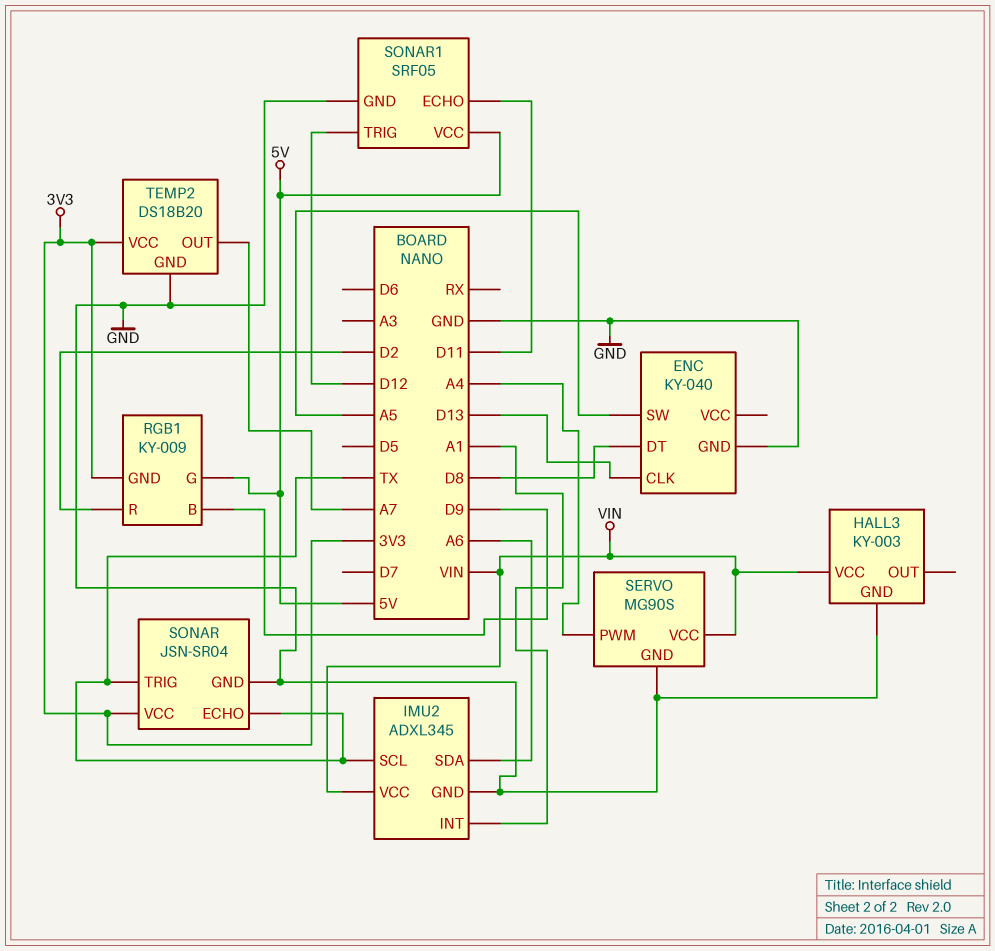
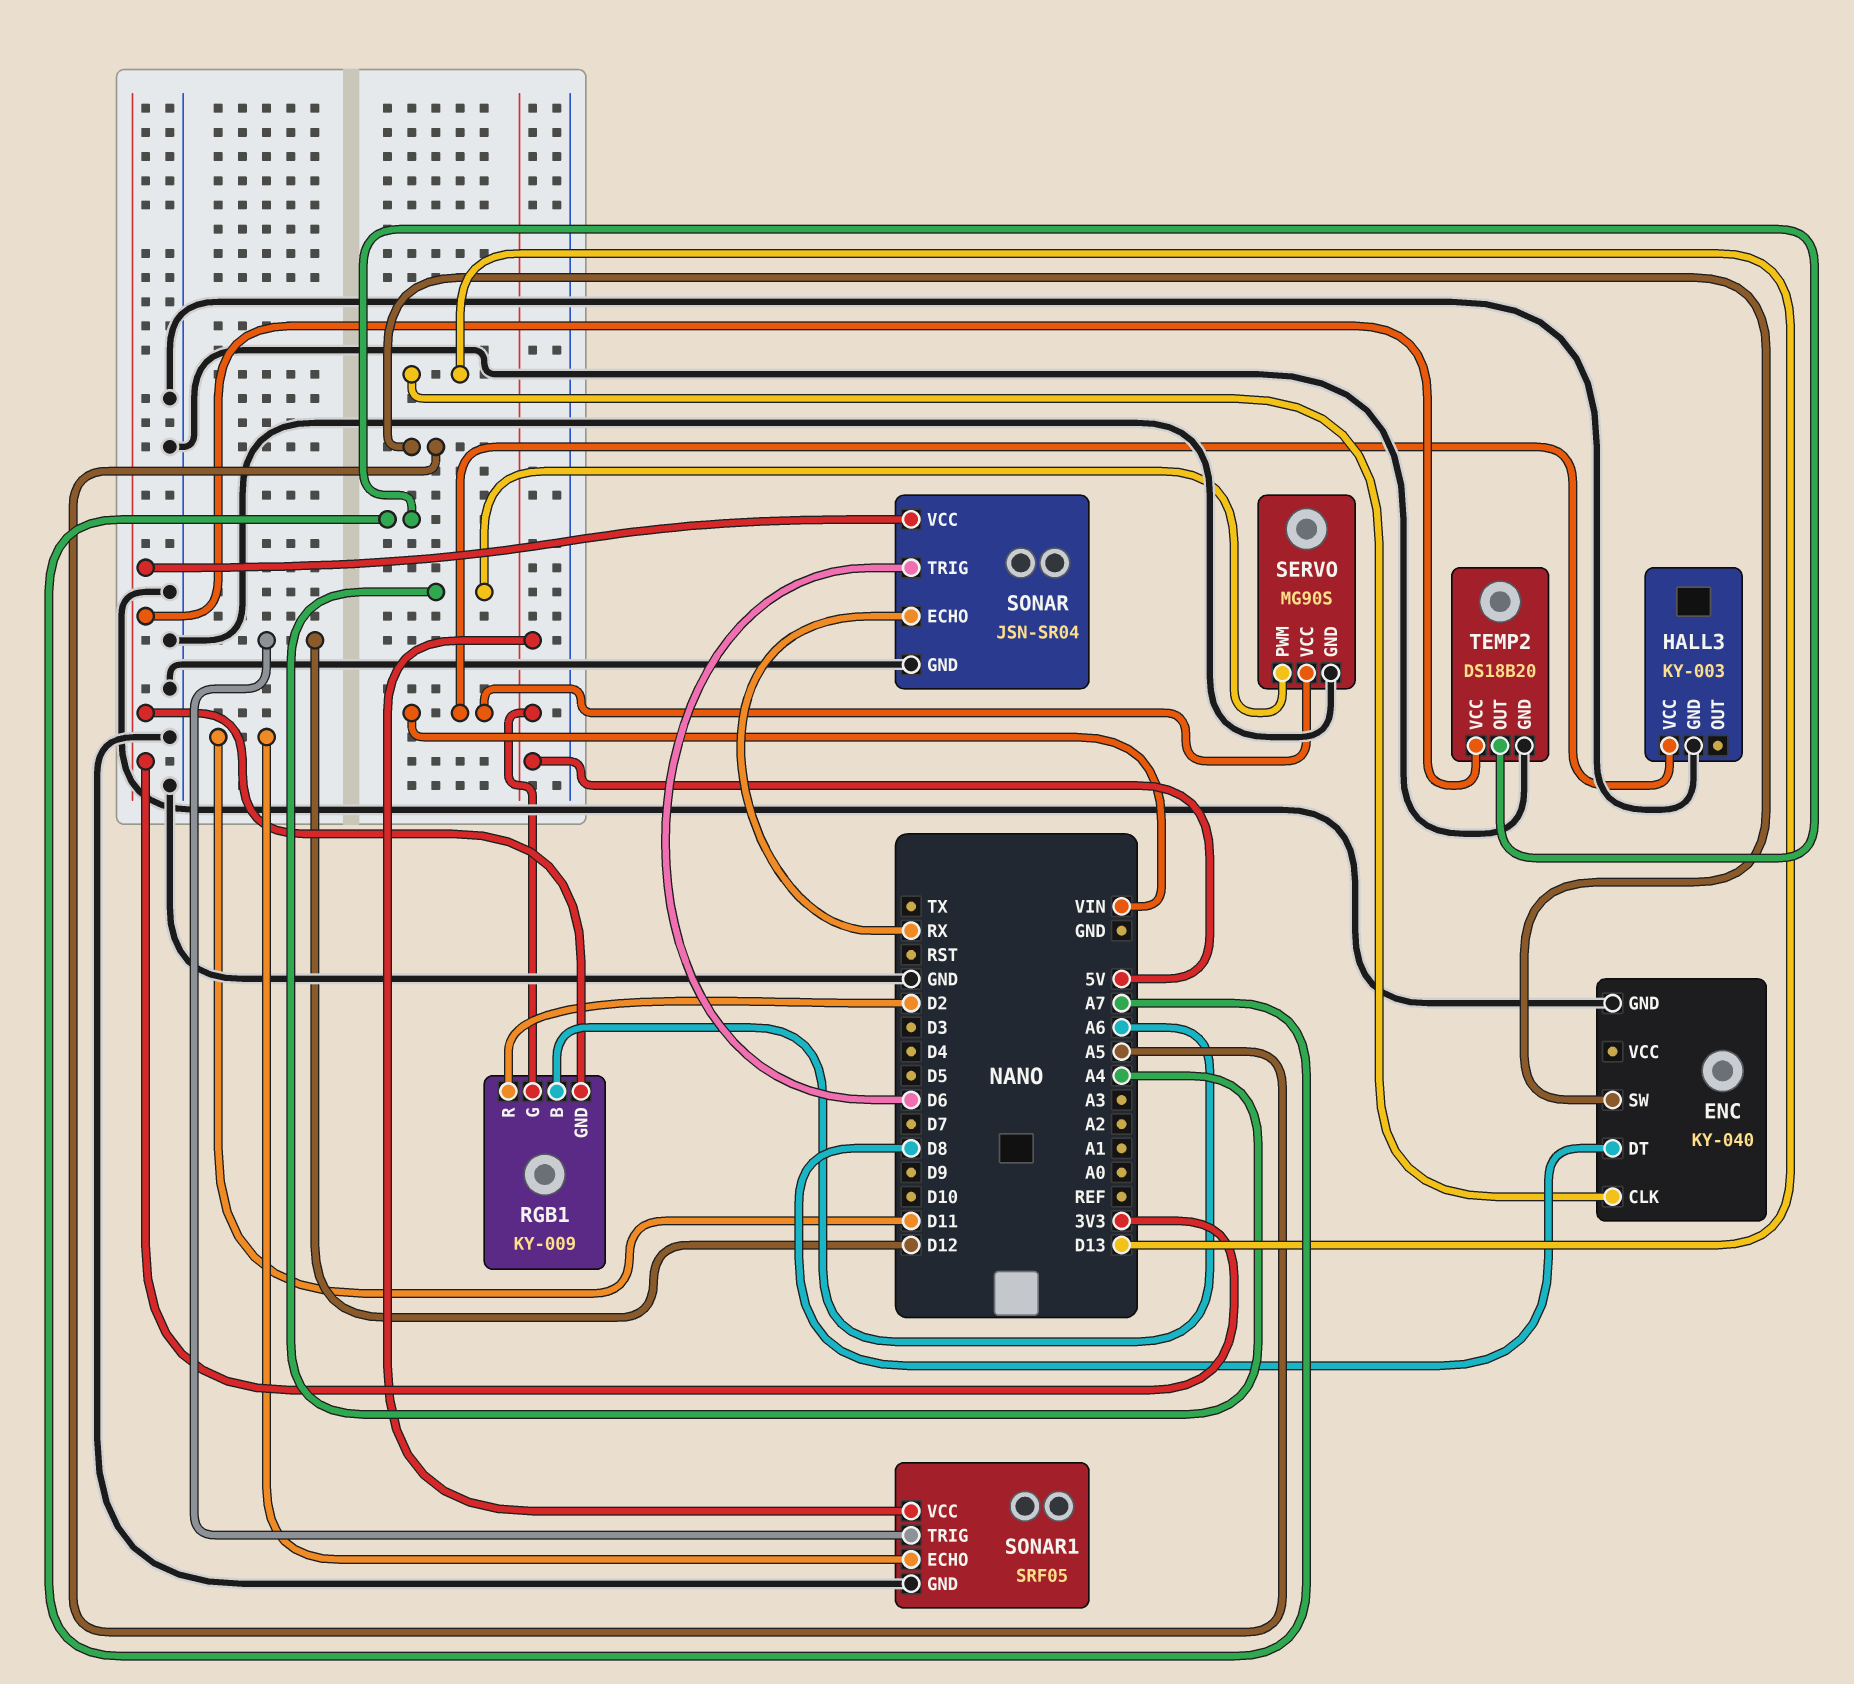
IMU2: ADXL345 -> none
IMU2 pin GND: GND -> none
IMU2 pin INT: A1 -> none
IMU2 pin SCL: TX -> none
IMU2 pin SDA: A6 -> none
IMU2 pin VCC: VIN -> none
RGB1 pin B: D9 -> A6
SONAR pin ECHO: TX -> RX
SONAR pin TRIG: TX -> D6

